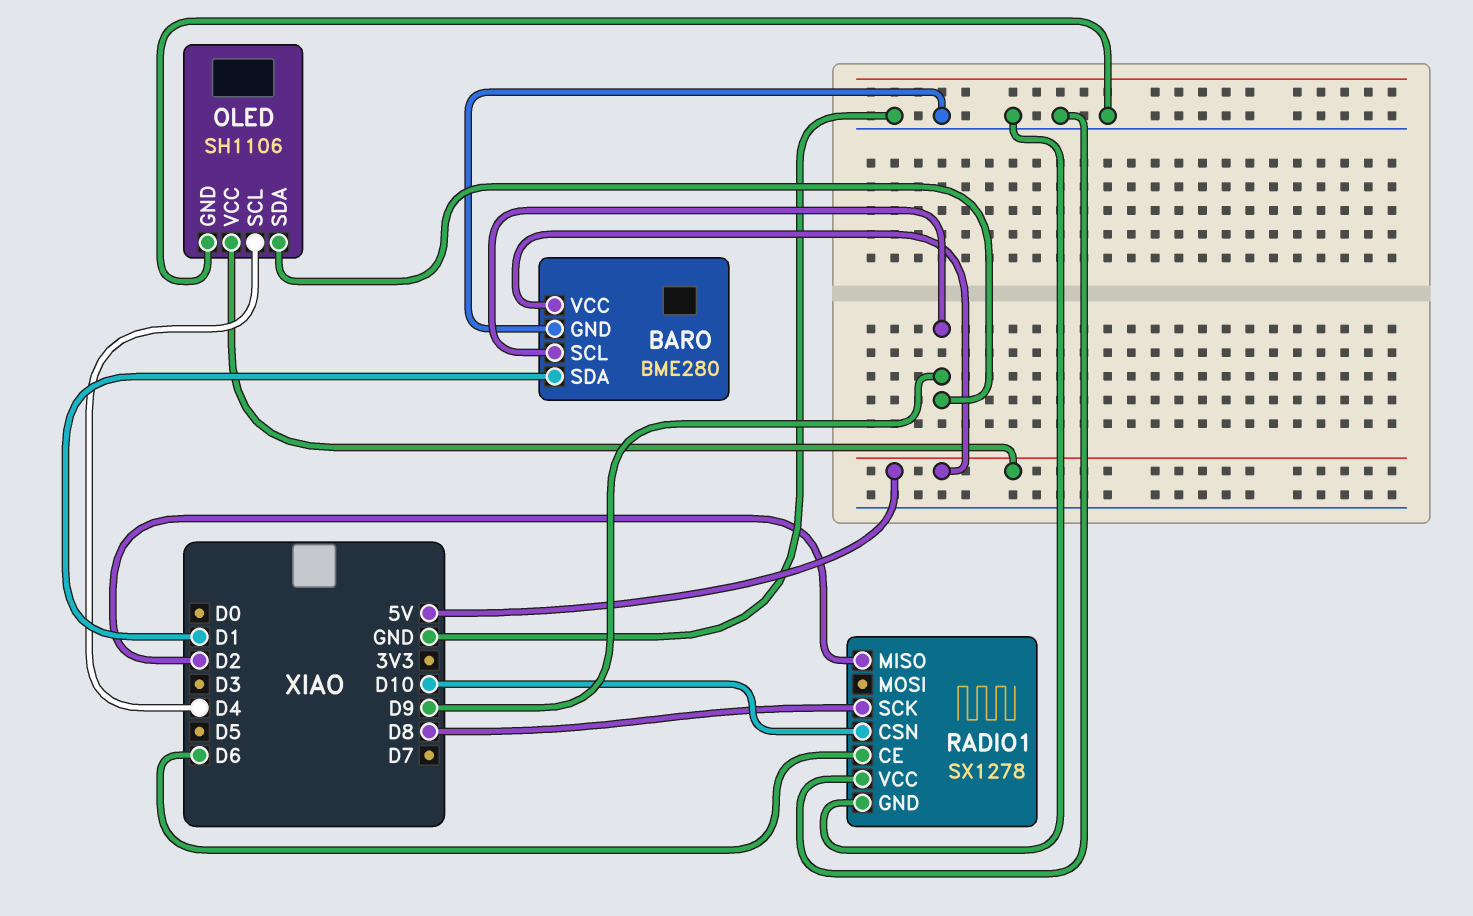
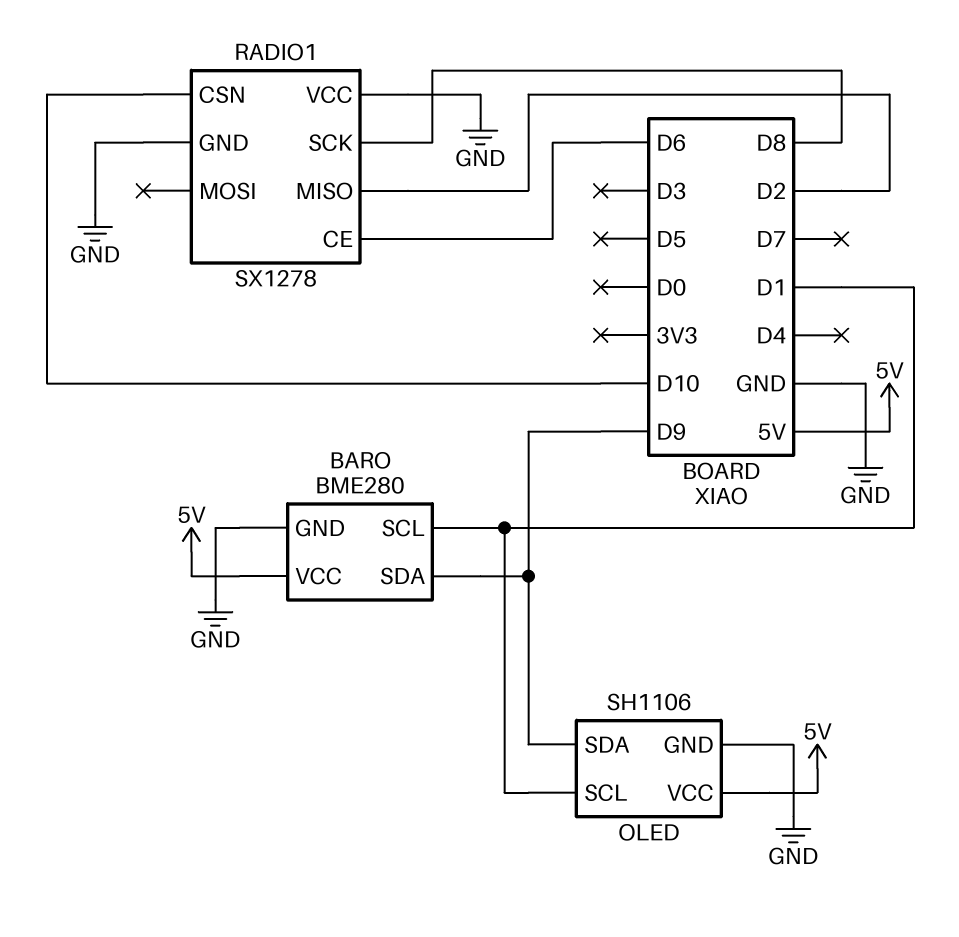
BARO pin SCL: D9 -> D1
BARO pin SDA: D1 -> D9
OLED pin SCL: D4 -> D1

